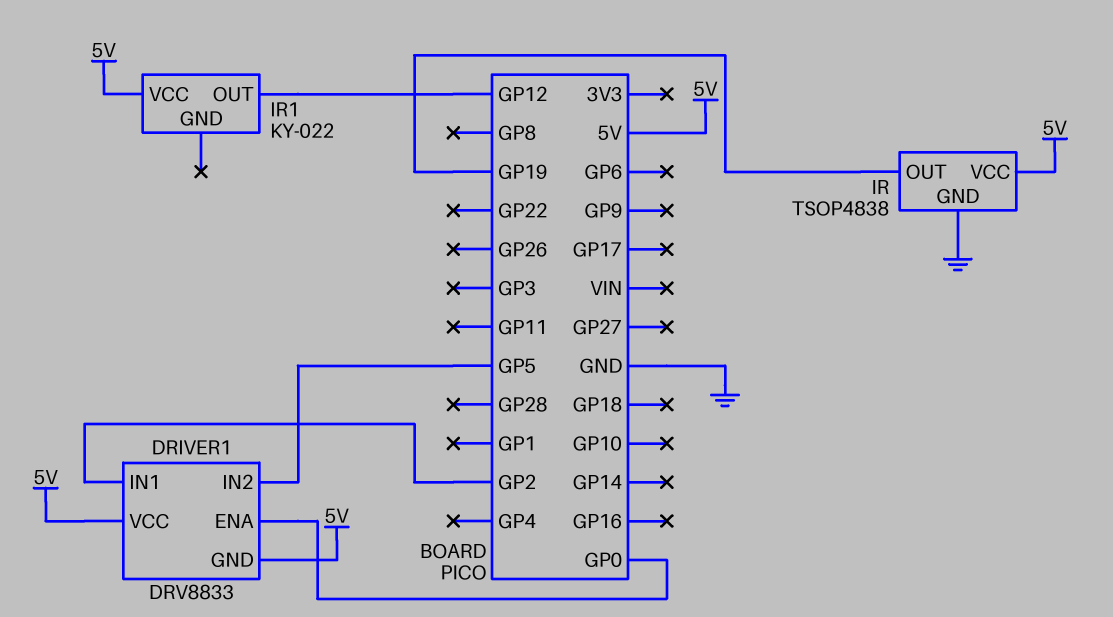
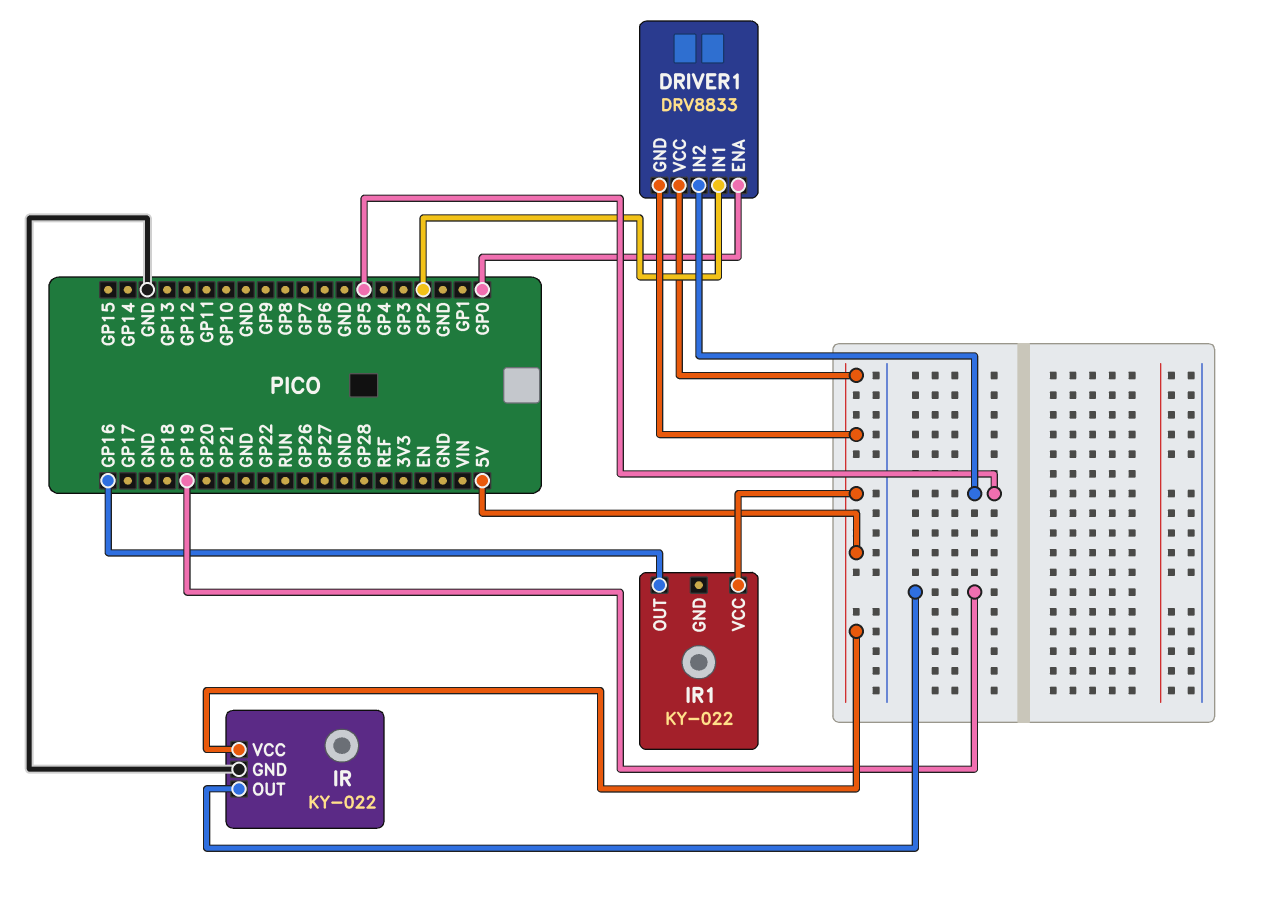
IR: TSOP4838 -> KY-022
IR1 pin OUT: GP12 -> GP16

